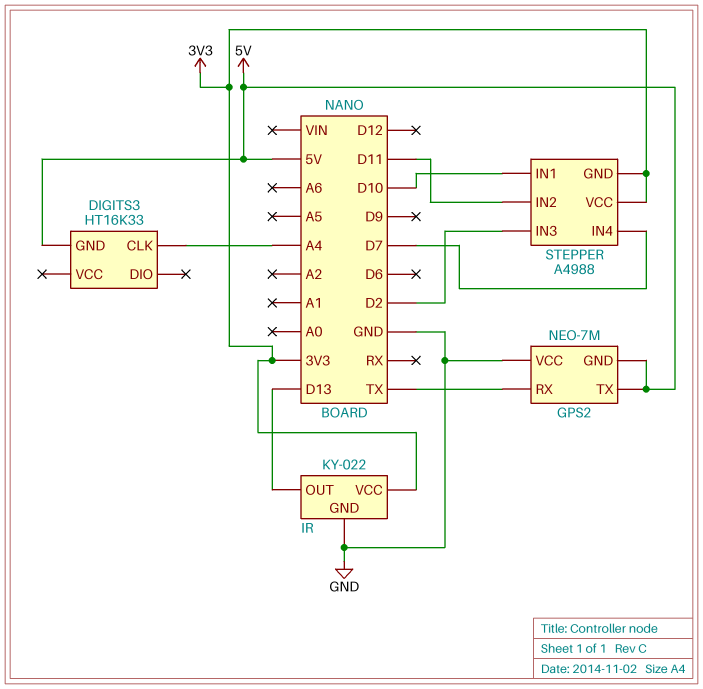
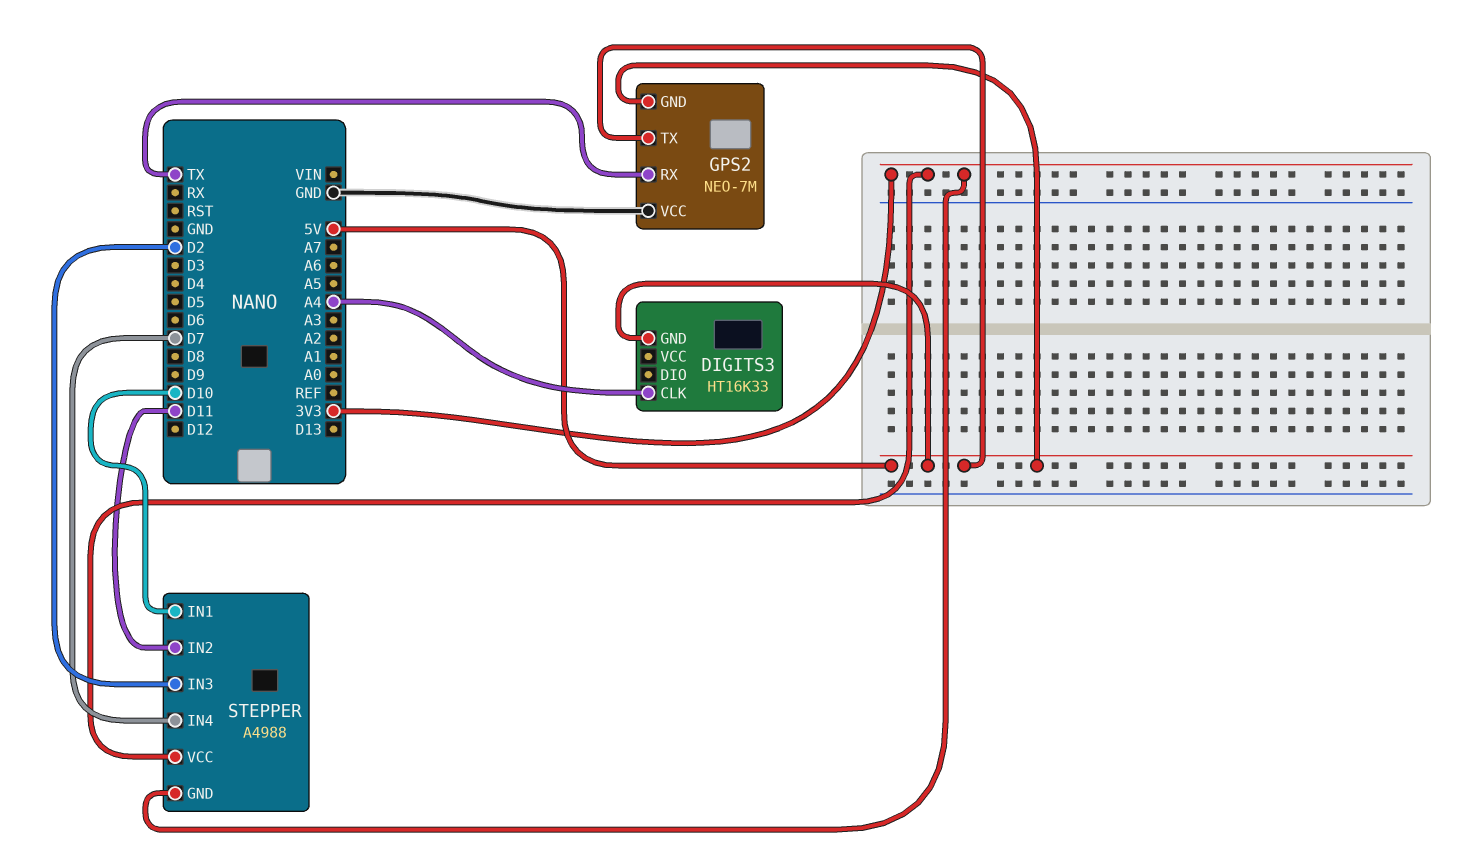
IR: KY-022 -> none
IR pin GND: GND -> none
IR pin OUT: D13 -> none
IR pin VCC: 3V3 -> none

